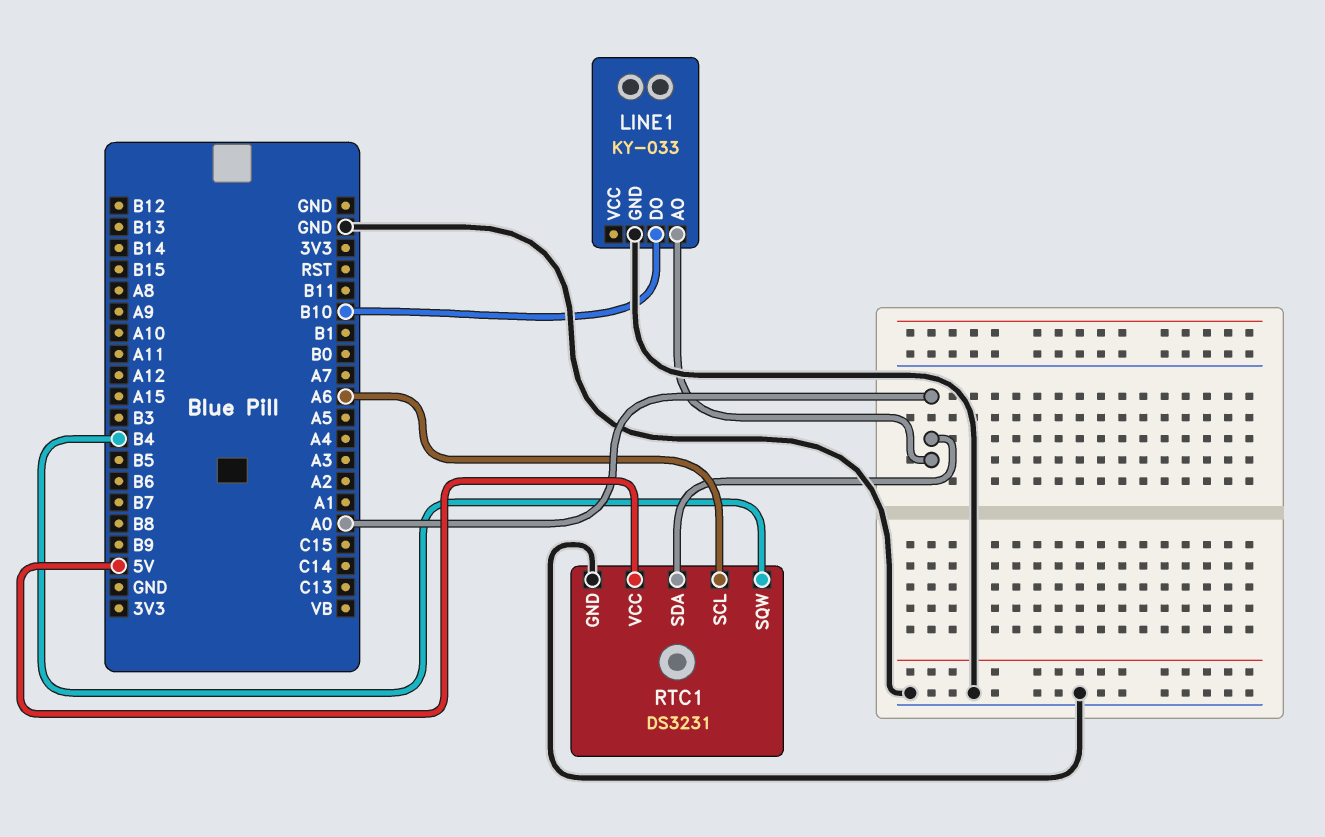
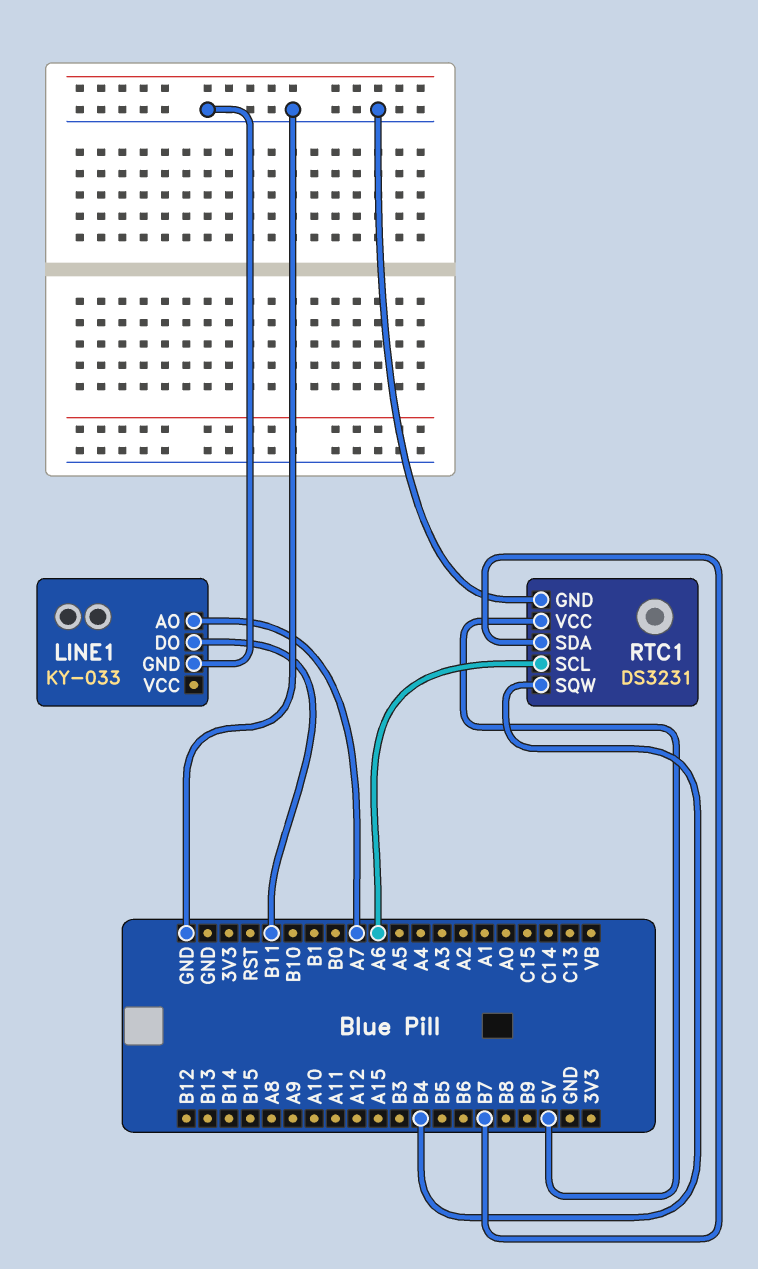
LINE1 pin AO: A0 -> A7
LINE1 pin DO: B10 -> B11
RTC1 pin SDA: A0 -> B7

